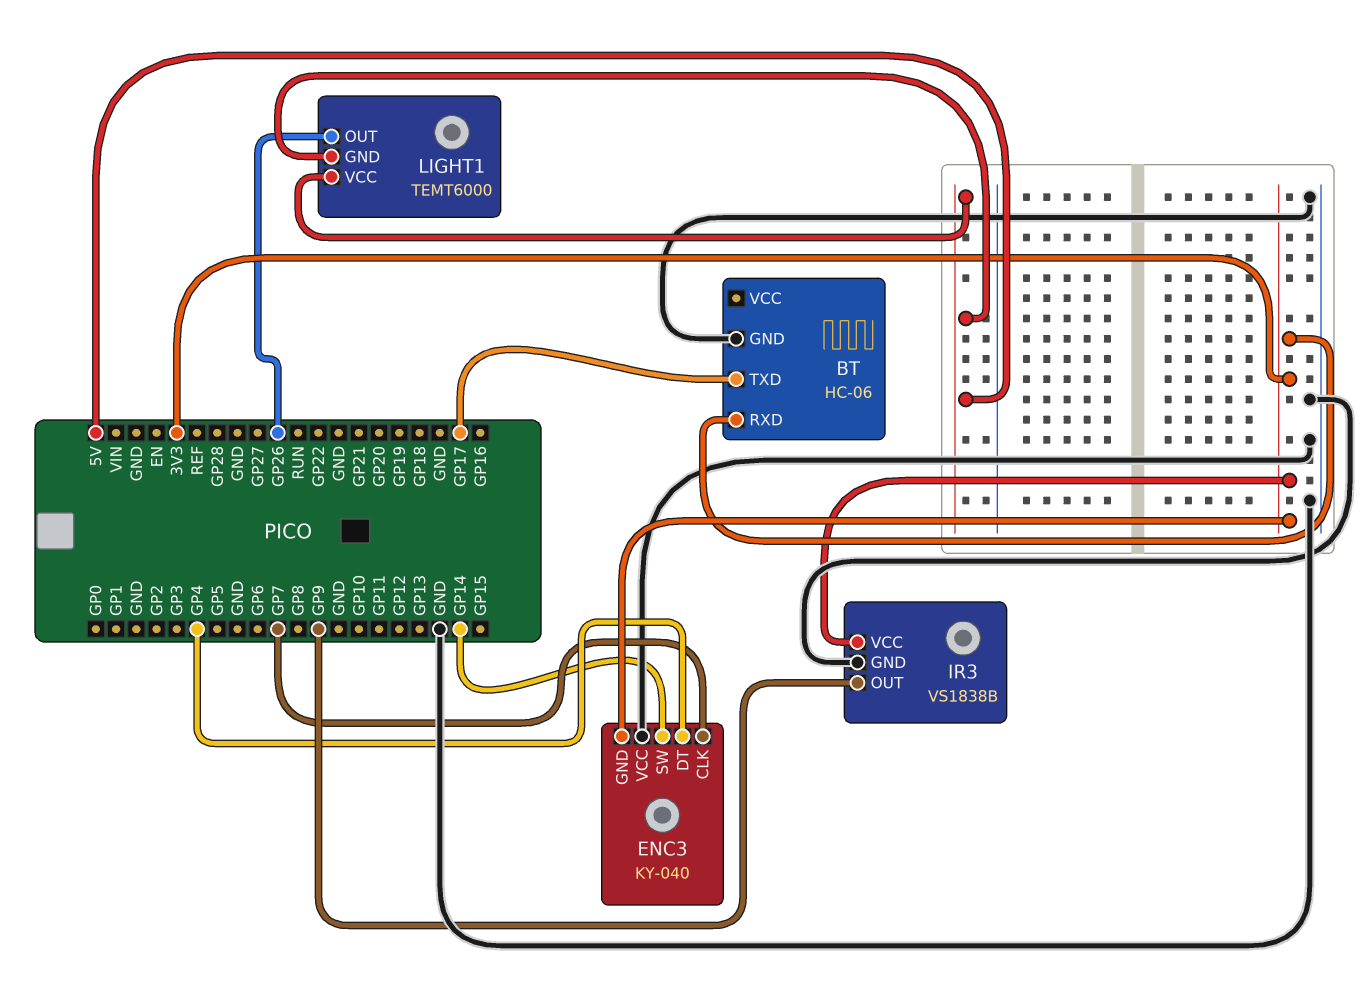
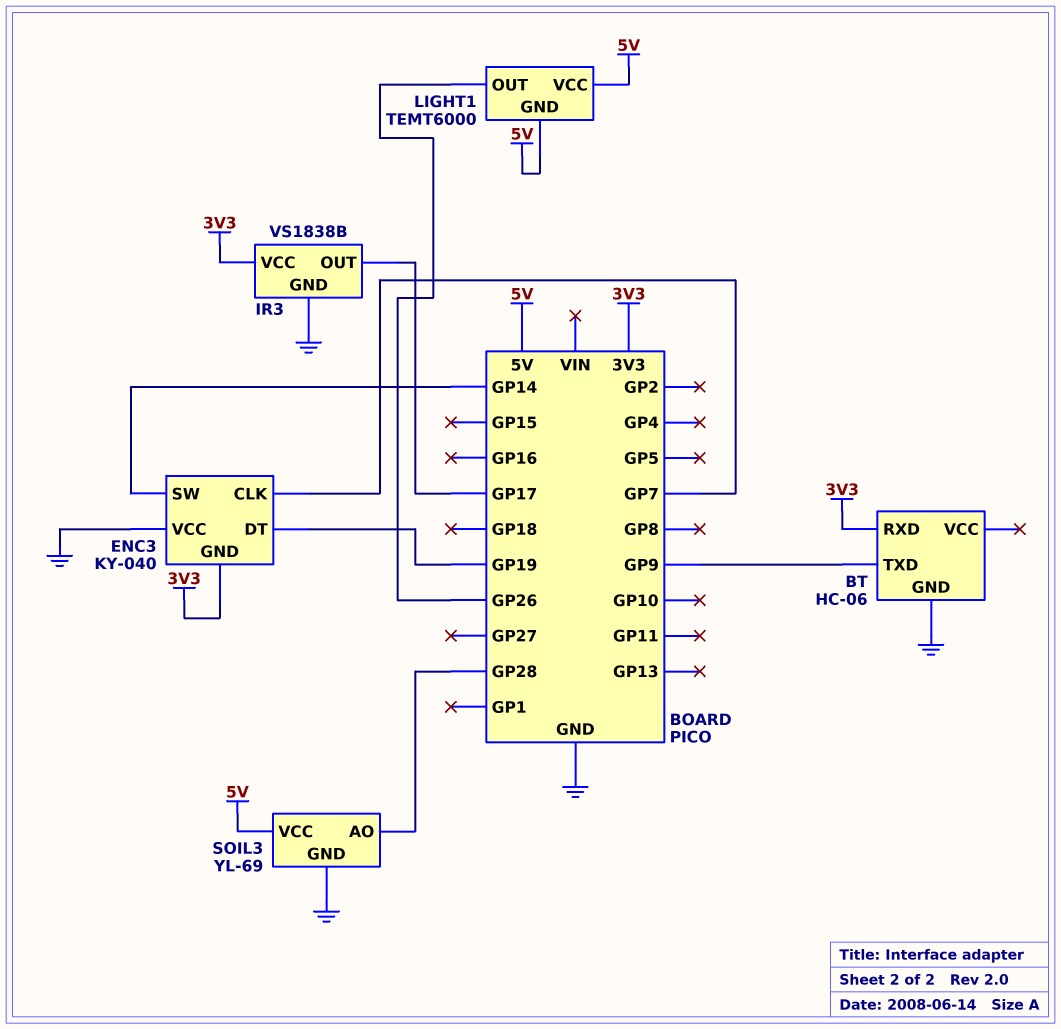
BT pin TXD: GP17 -> GP9
ENC3 pin DT: GP4 -> GP19
IR3 pin OUT: GP9 -> GP17
SOIL3: none -> YL-69
SOIL3 pin AO: none -> GP28
SOIL3 pin GND: none -> GND
SOIL3 pin VCC: none -> 5V

